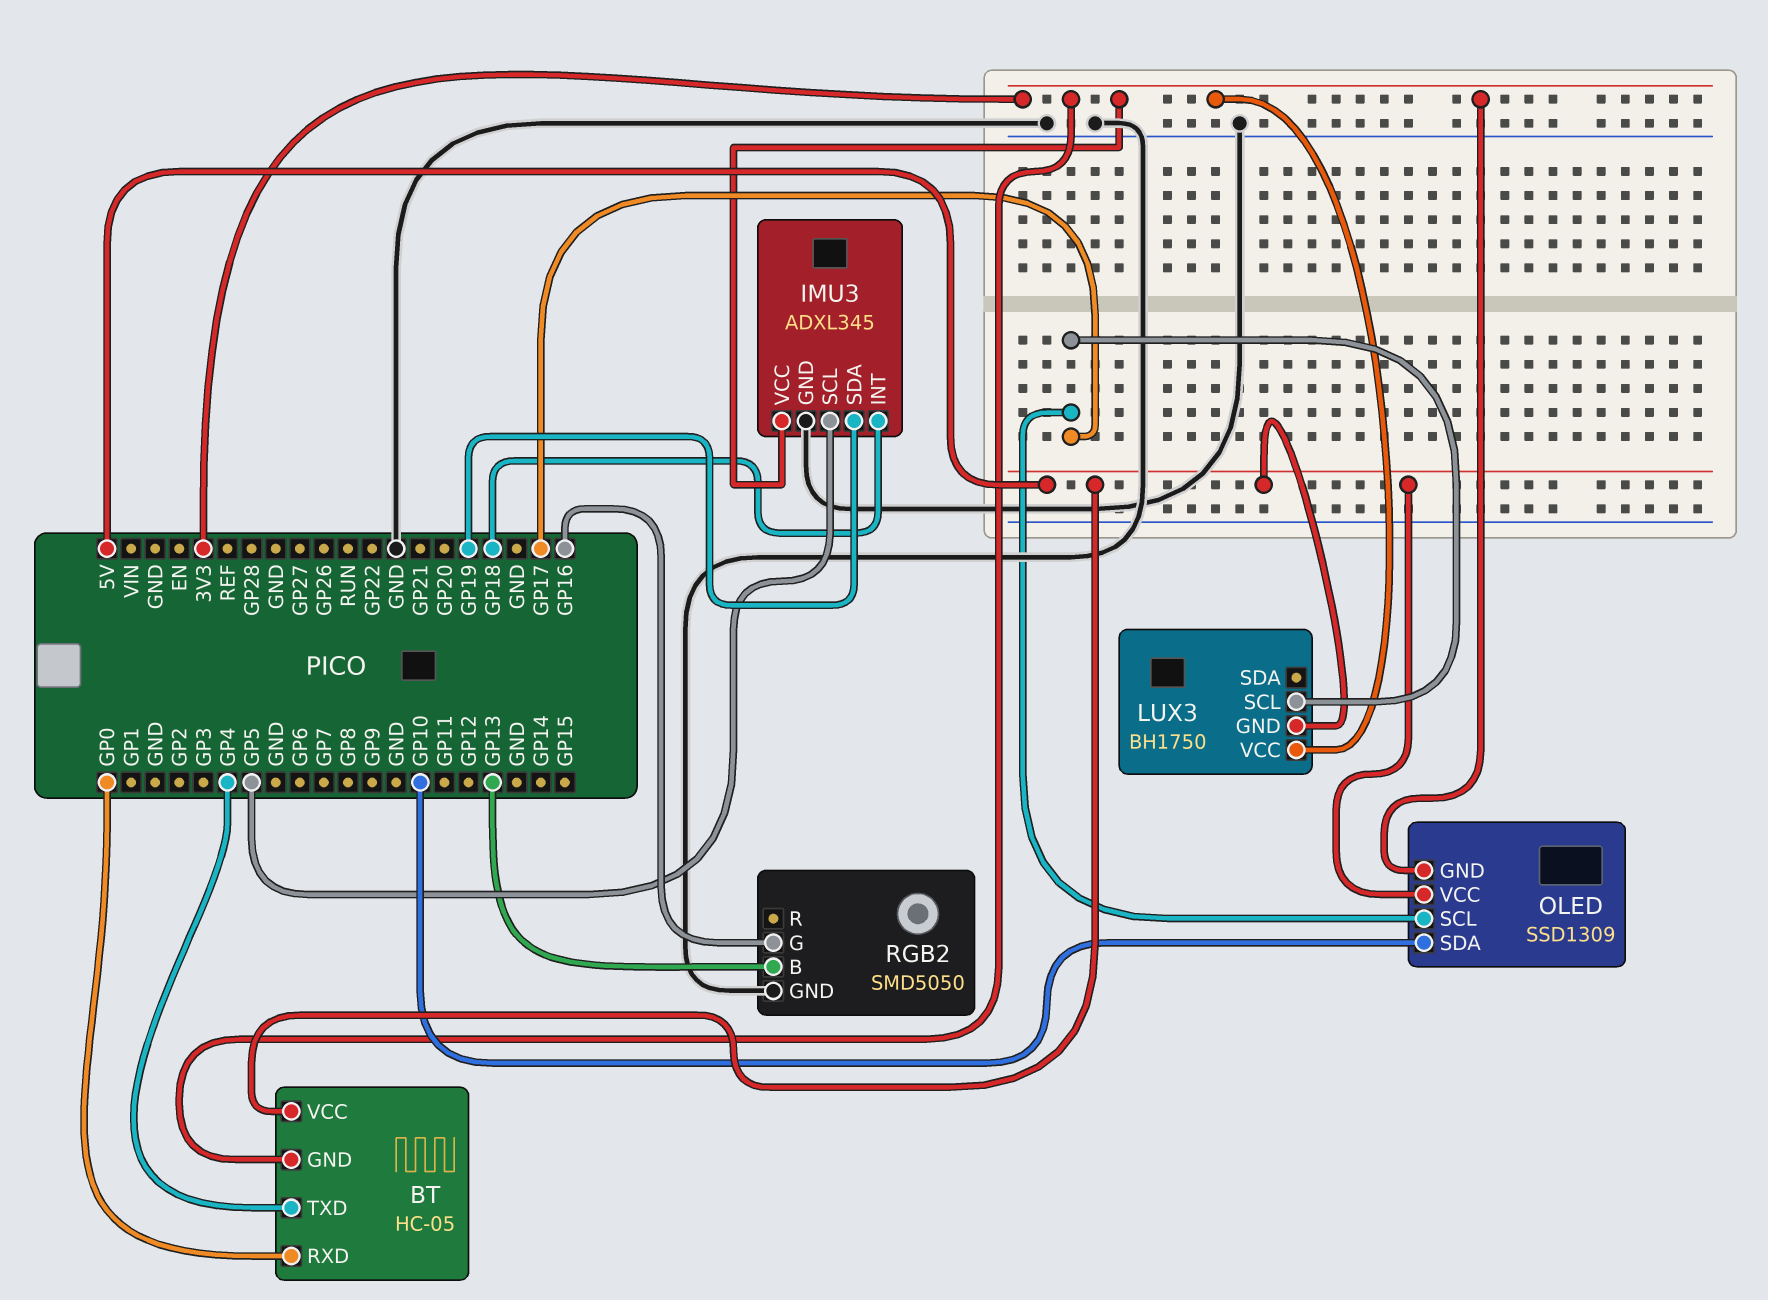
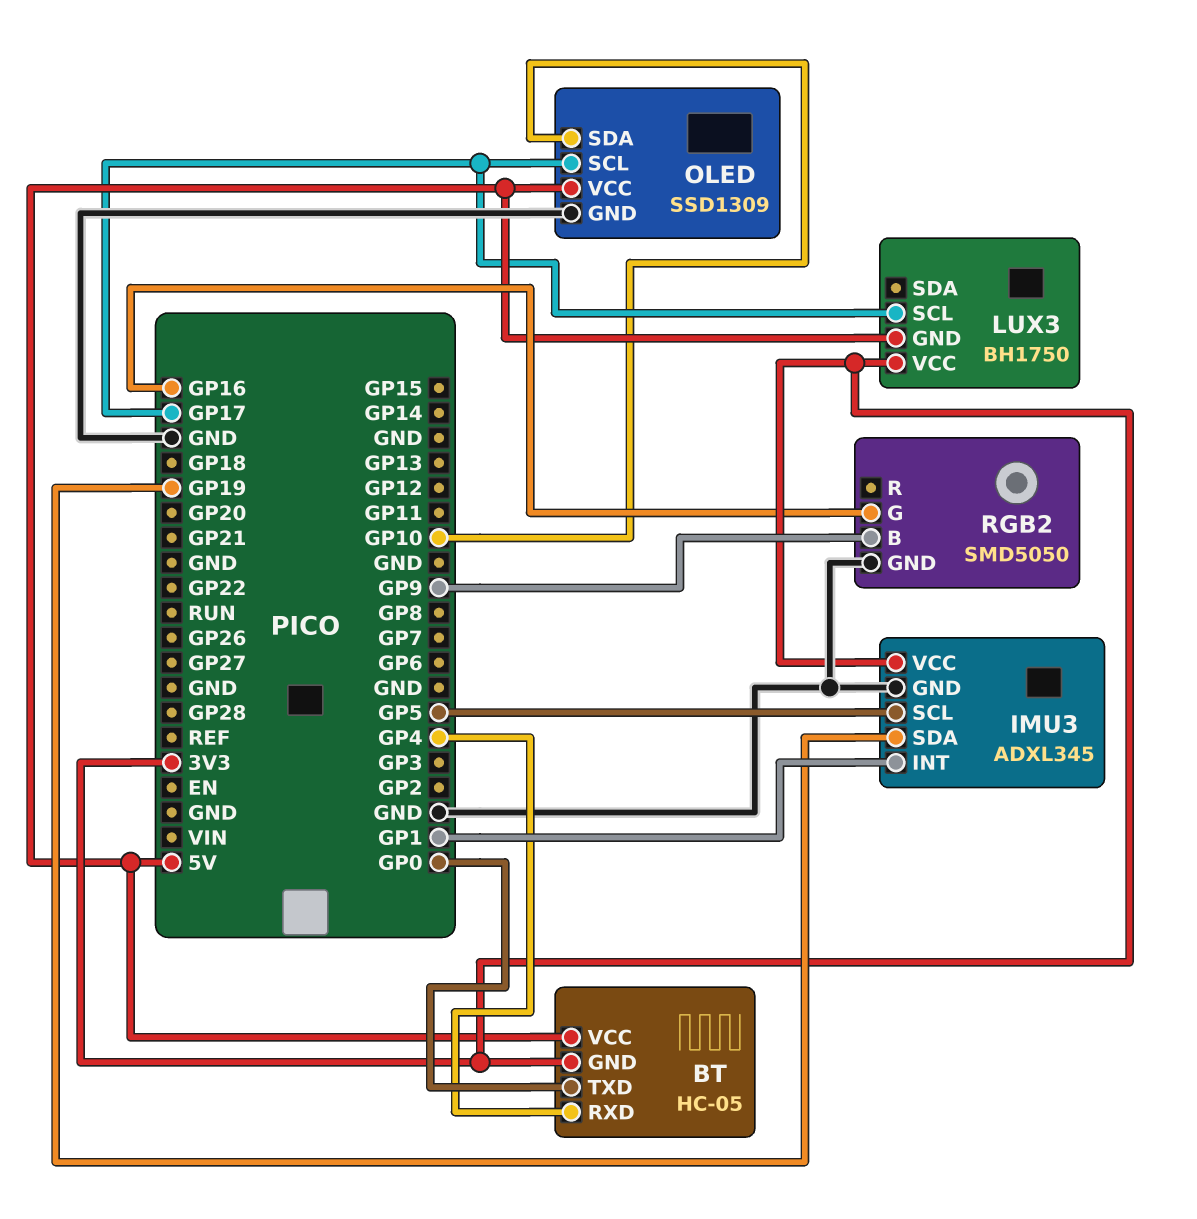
BT pin RXD: GP0 -> GP4
BT pin TXD: GP4 -> GP0
IMU3 pin INT: GP18 -> GP1
OLED pin GND: 3V3 -> GND
RGB2 pin B: GP13 -> GP9

